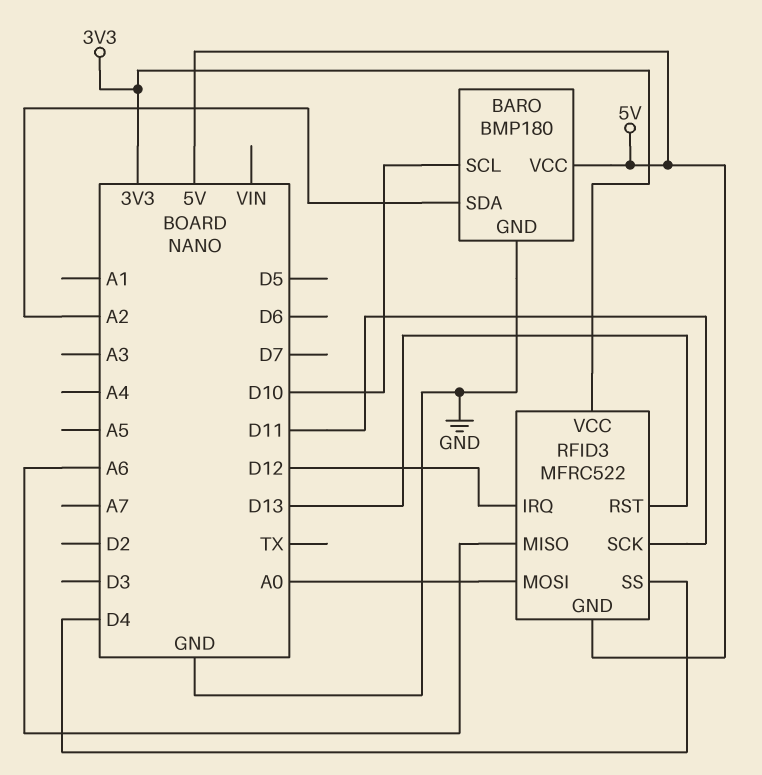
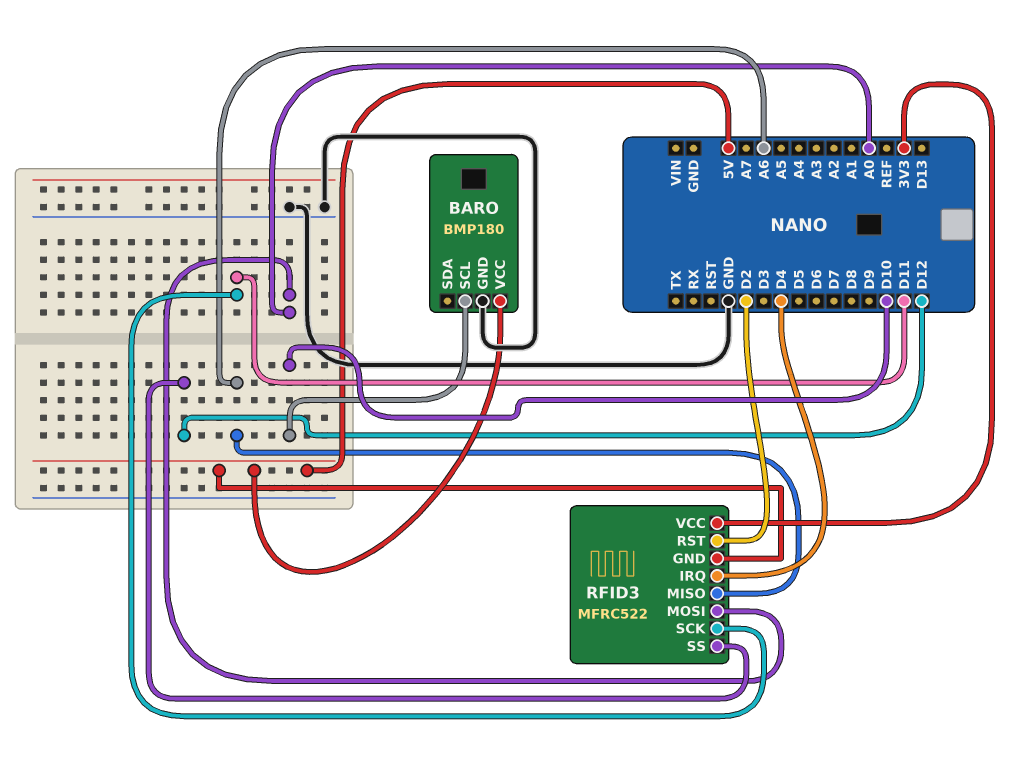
BARO pin SDA: A2 -> none
RFID3 pin IRQ: D12 -> D4
RFID3 pin RST: D13 -> D2
RFID3 pin SS: D4 -> D12

